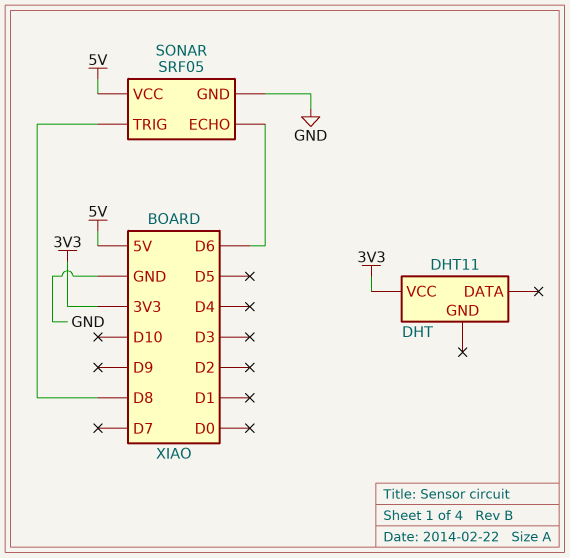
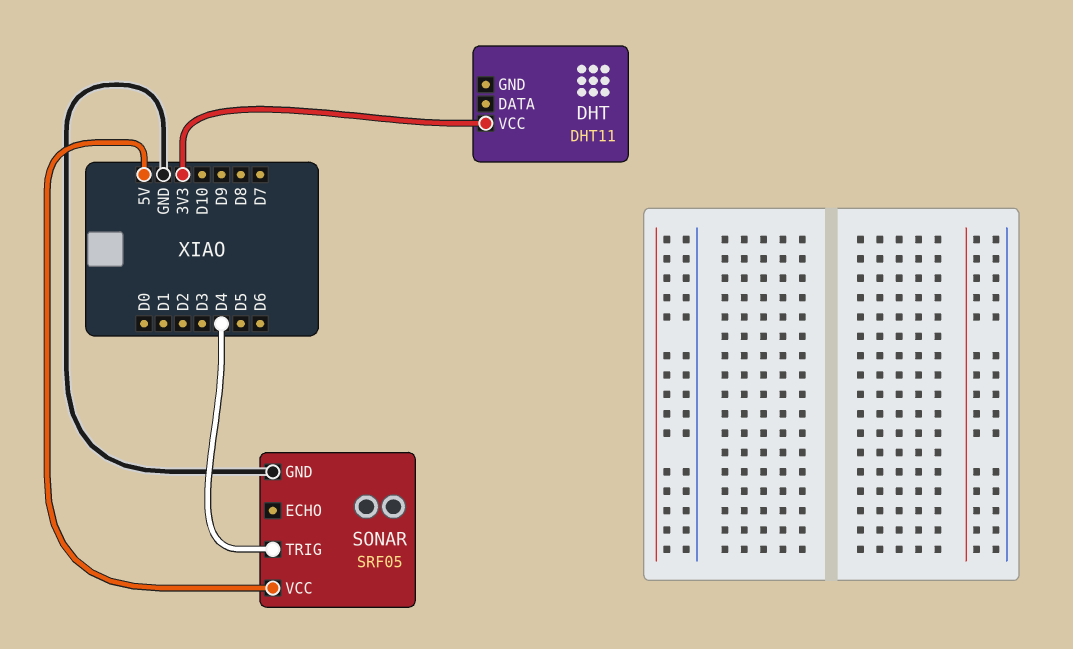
SONAR pin ECHO: D6 -> none
SONAR pin TRIG: D8 -> D4

